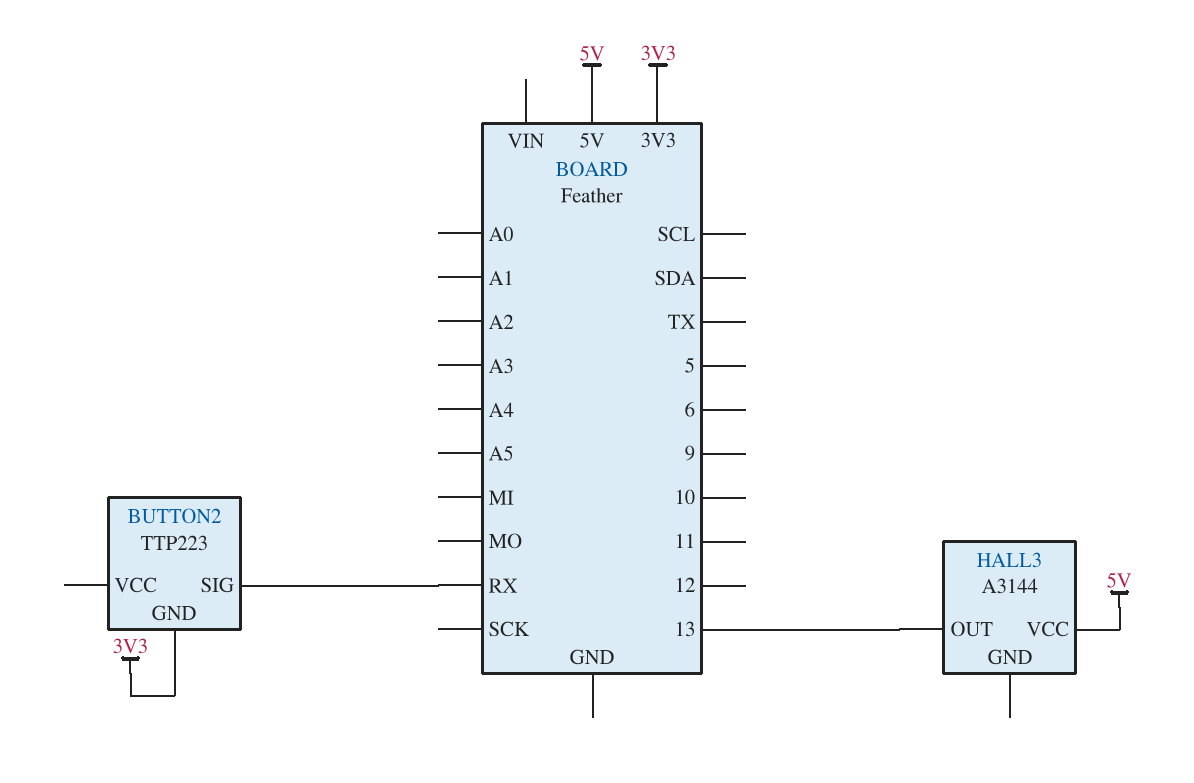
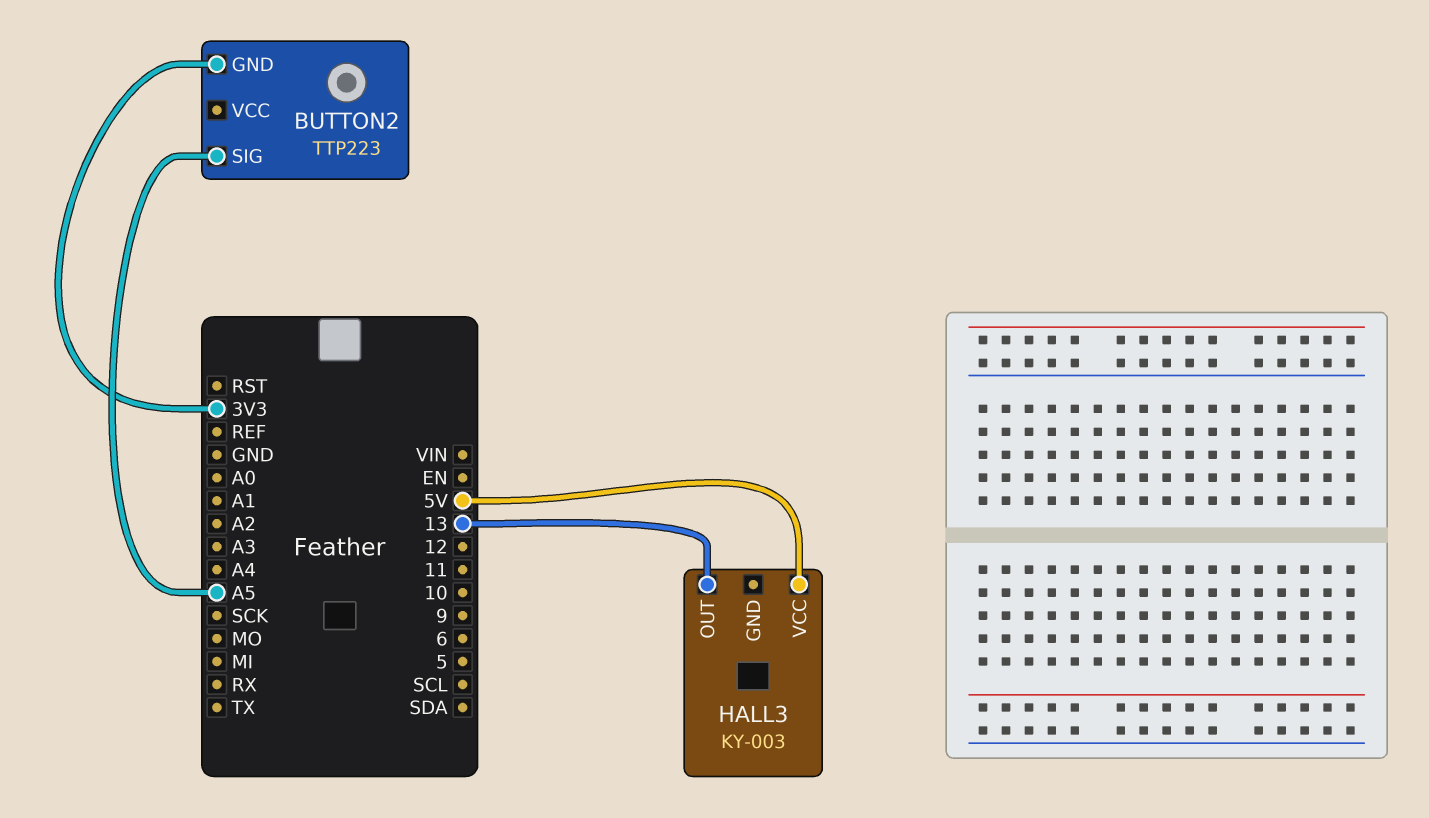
BUTTON2 pin SIG: RX -> A5
HALL3: A3144 -> KY-003

